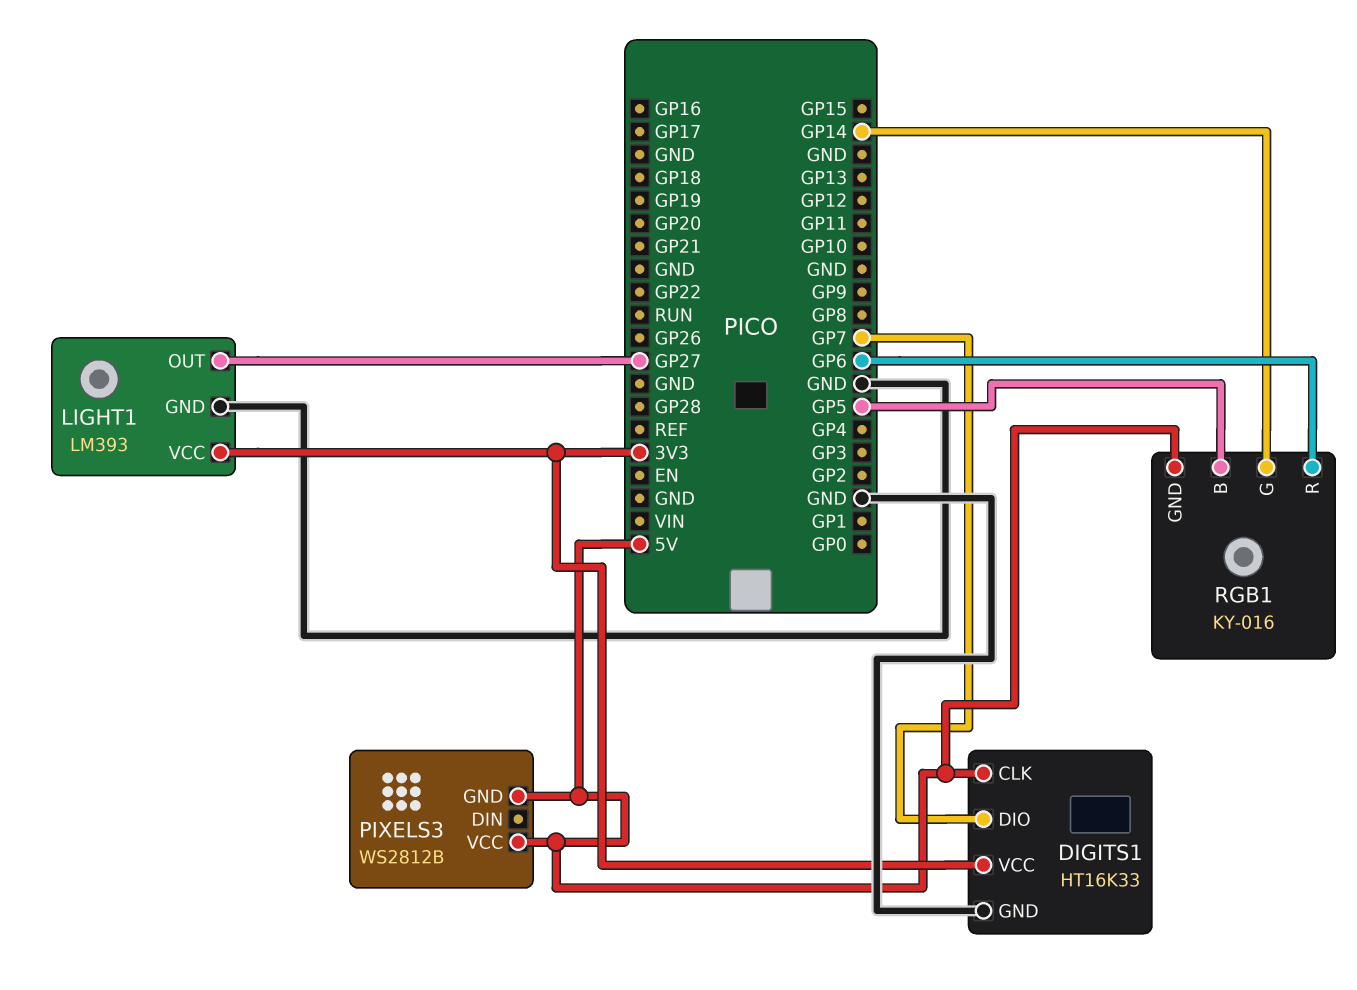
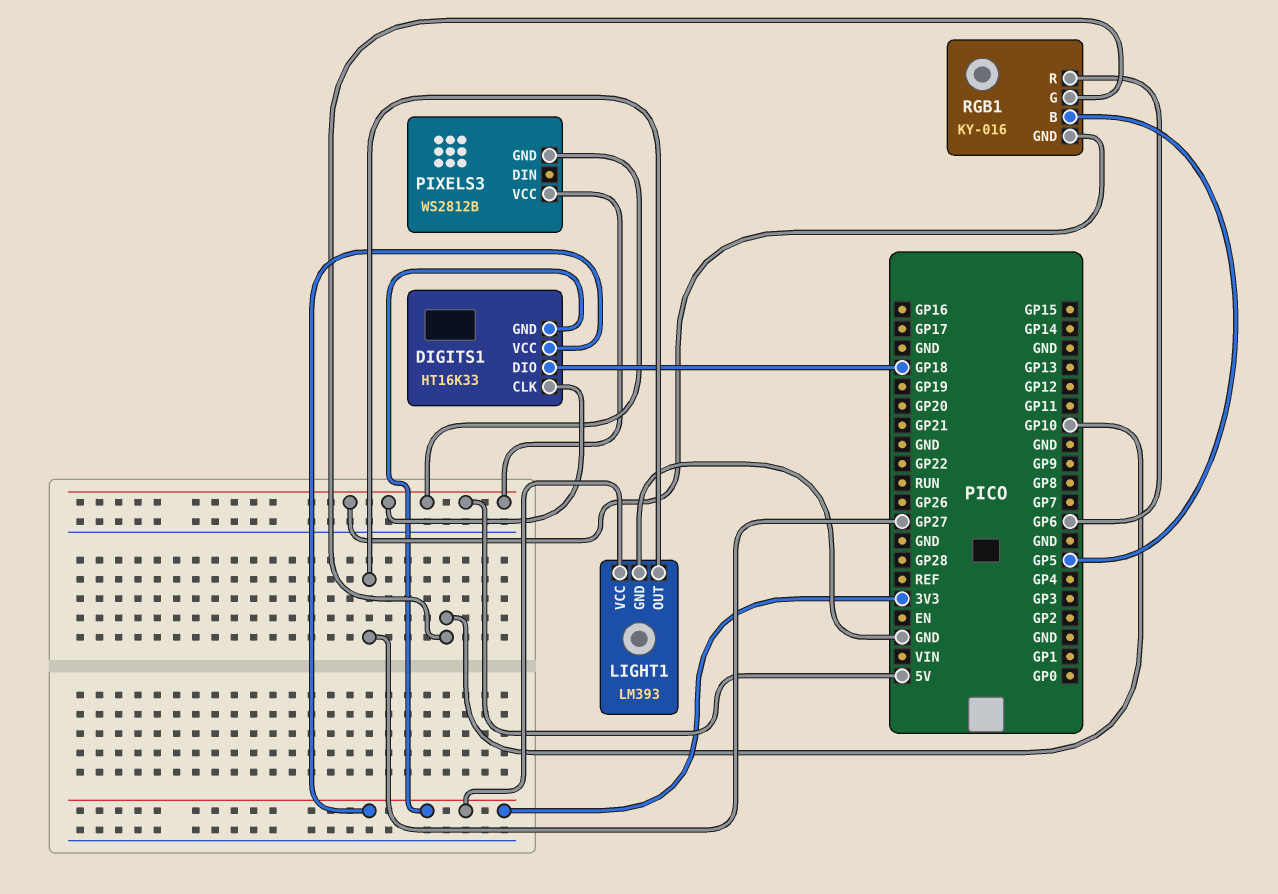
DIGITS1 pin DIO: GP7 -> GP18
DIGITS1 pin GND: GND -> 3V3
RGB1 pin G: GP14 -> GP10

